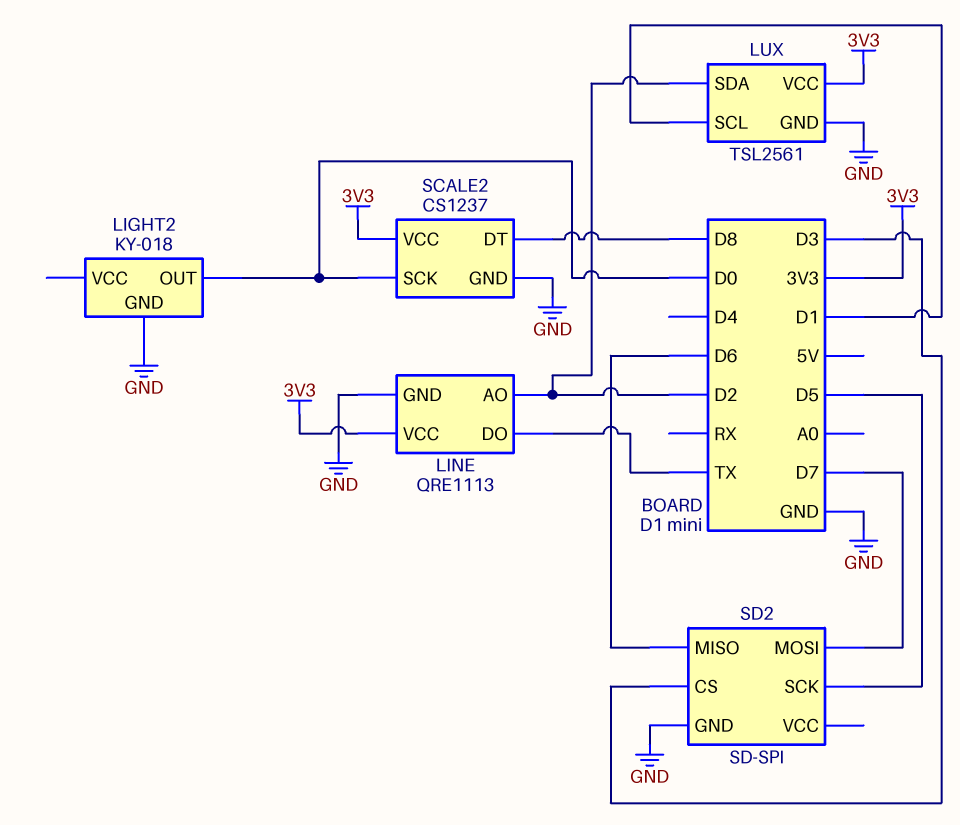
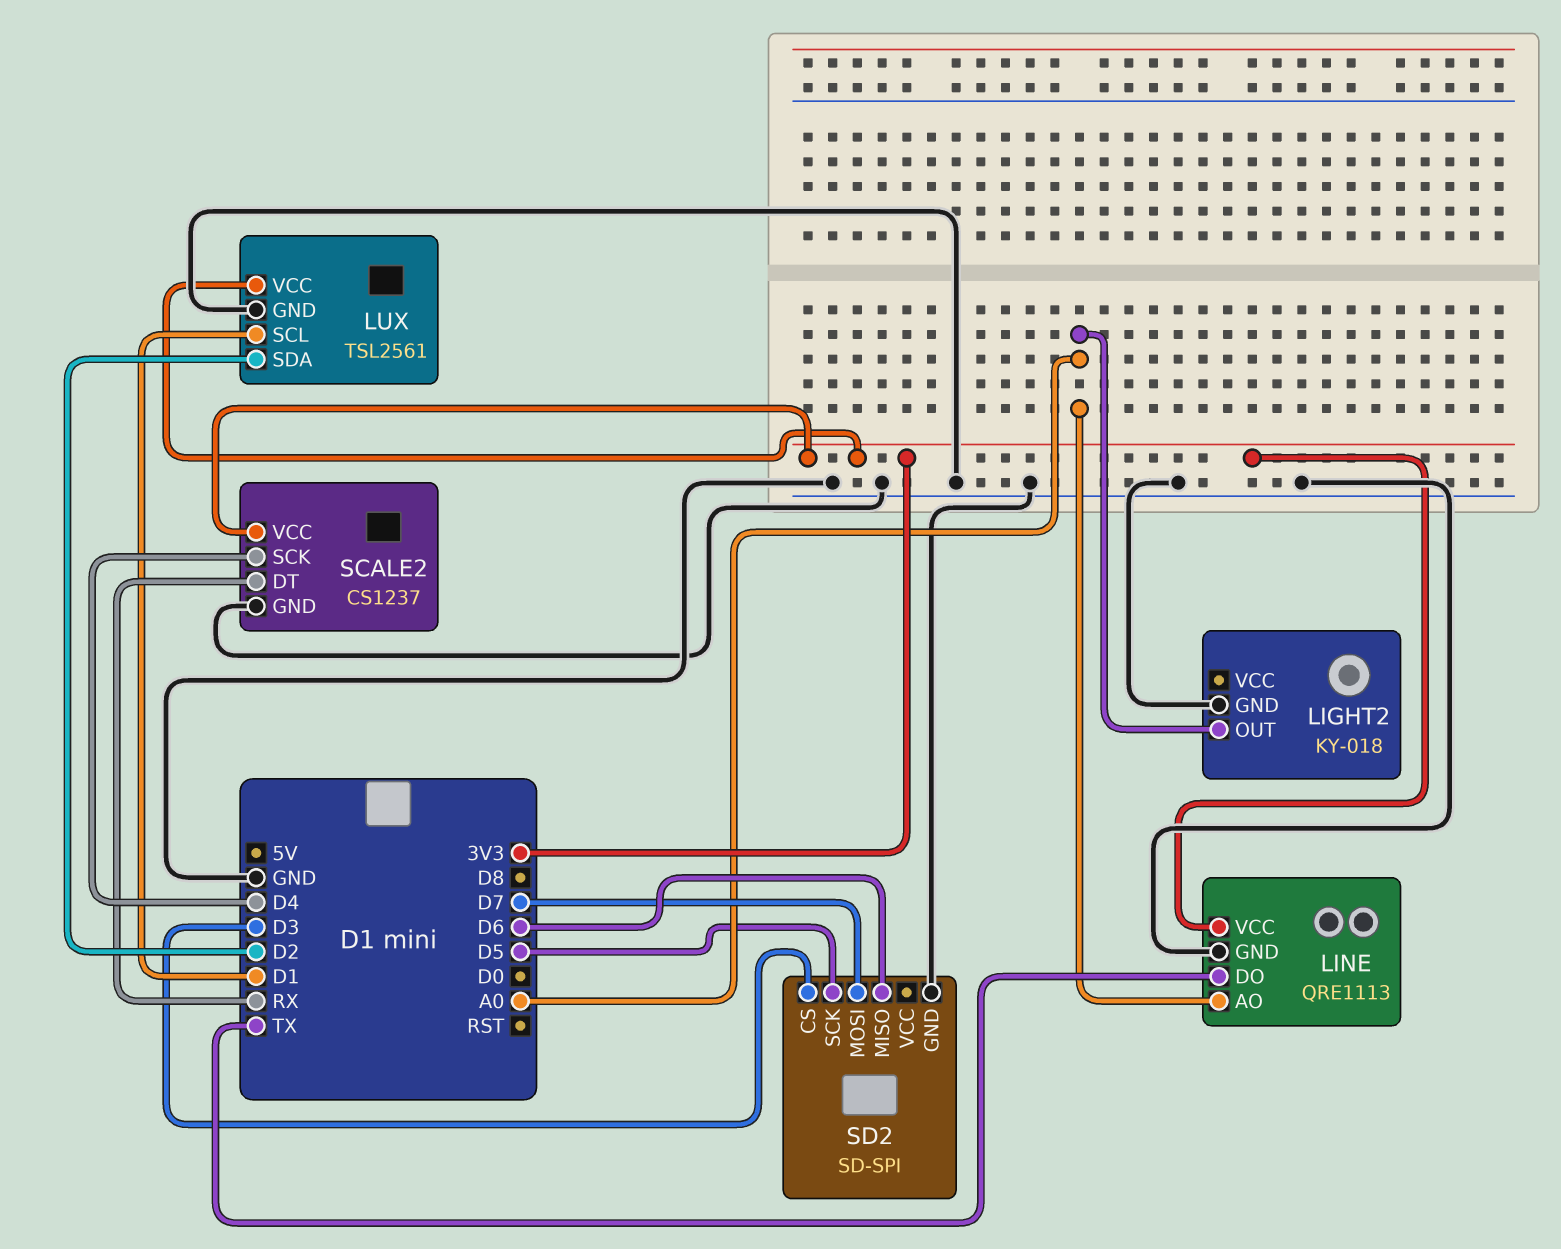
LIGHT2 pin OUT: D0 -> A0
LINE pin AO: D2 -> A0
SCALE2 pin DT: D8 -> RX
SCALE2 pin SCK: D0 -> D4

